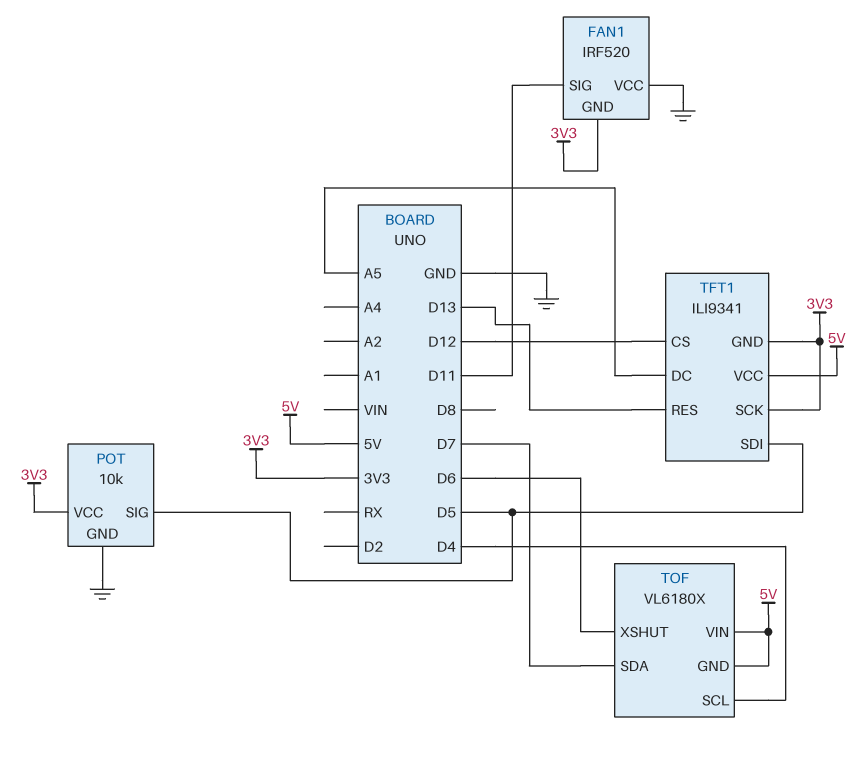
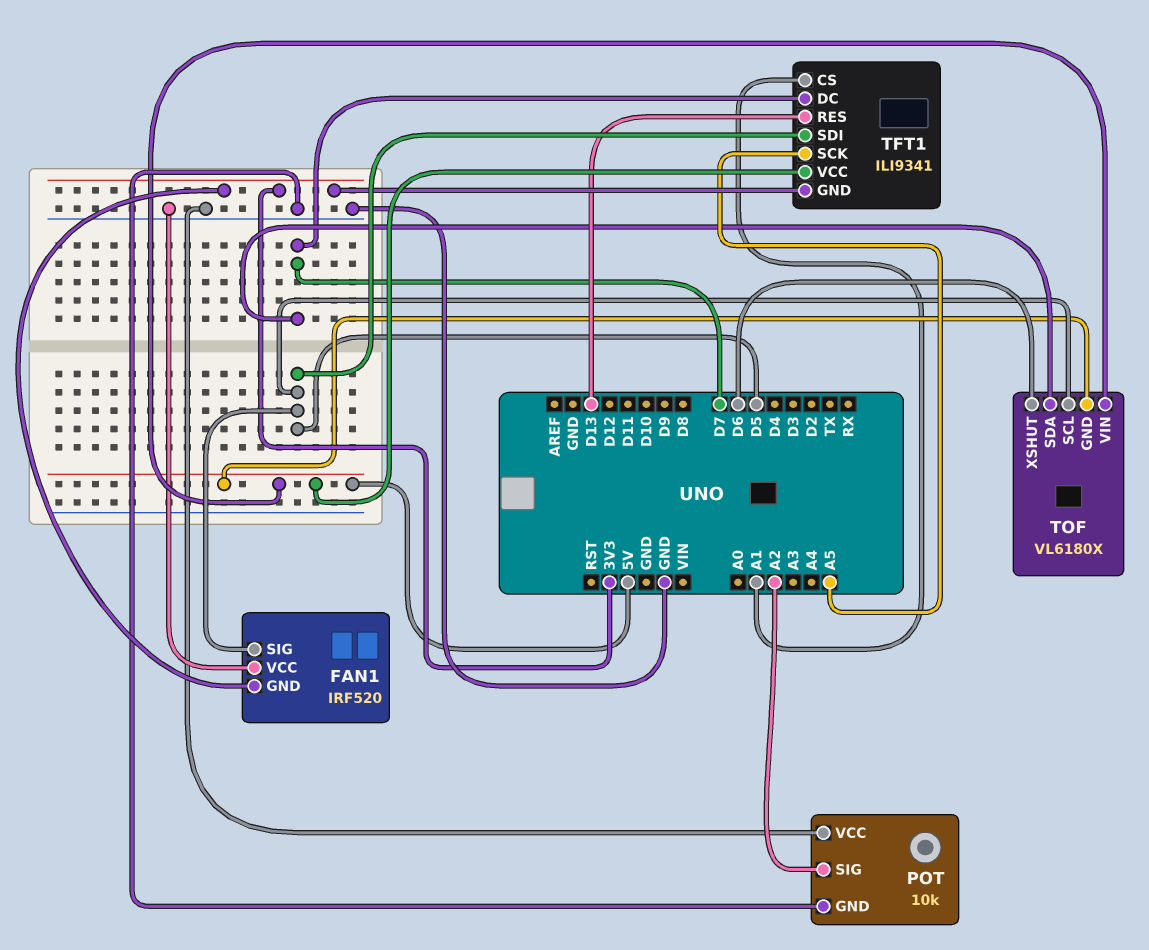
FAN1 pin SIG: D11 -> D5
POT pin SIG: D5 -> A2
POT pin VCC: 3V3 -> GND
TFT1 pin CS: D12 -> A1
TFT1 pin DC: A5 -> D7
TFT1 pin SCK: 3V3 -> A5
TOF pin SCL: D4 -> D5

